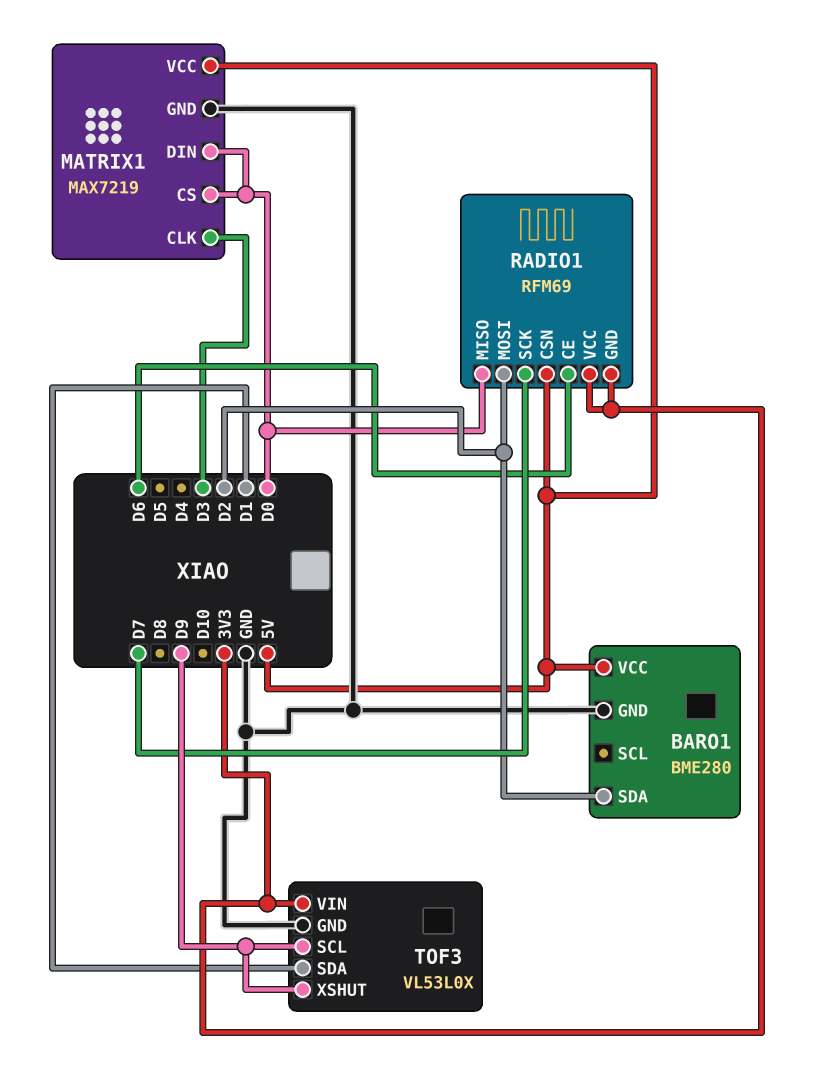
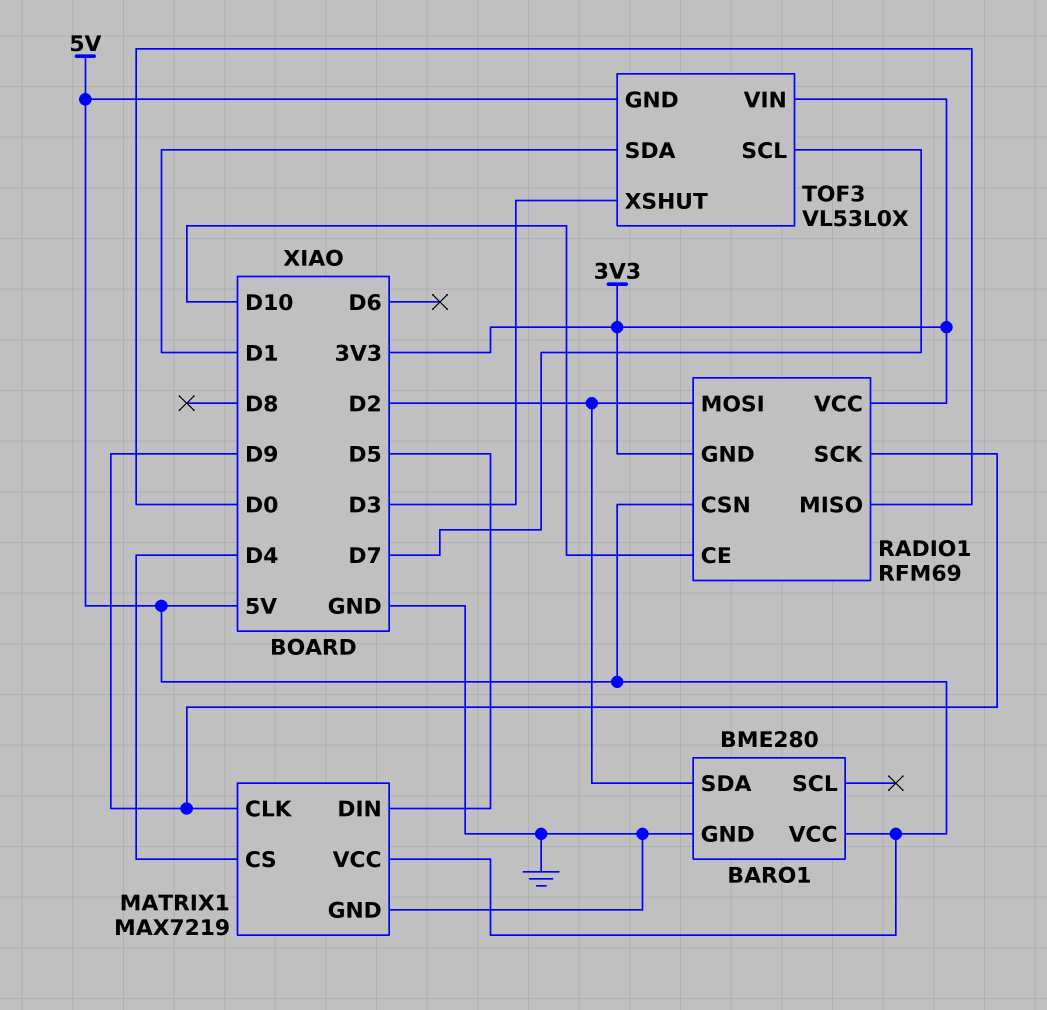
MATRIX1 pin CLK: D3 -> D9
MATRIX1 pin CS: D0 -> D4
MATRIX1 pin DIN: D0 -> D5
RADIO1 pin CE: D6 -> D10
RADIO1 pin SCK: D7 -> D9
TOF3 pin GND: GND -> 5V
TOF3 pin SCL: D9 -> D7
TOF3 pin XSHUT: D9 -> D3

